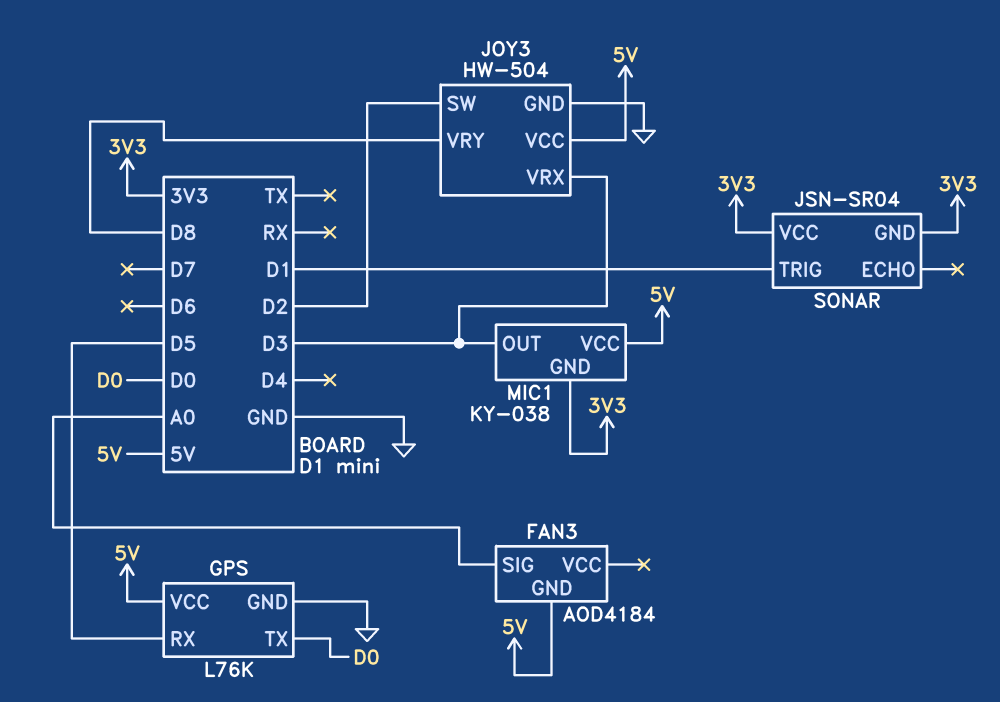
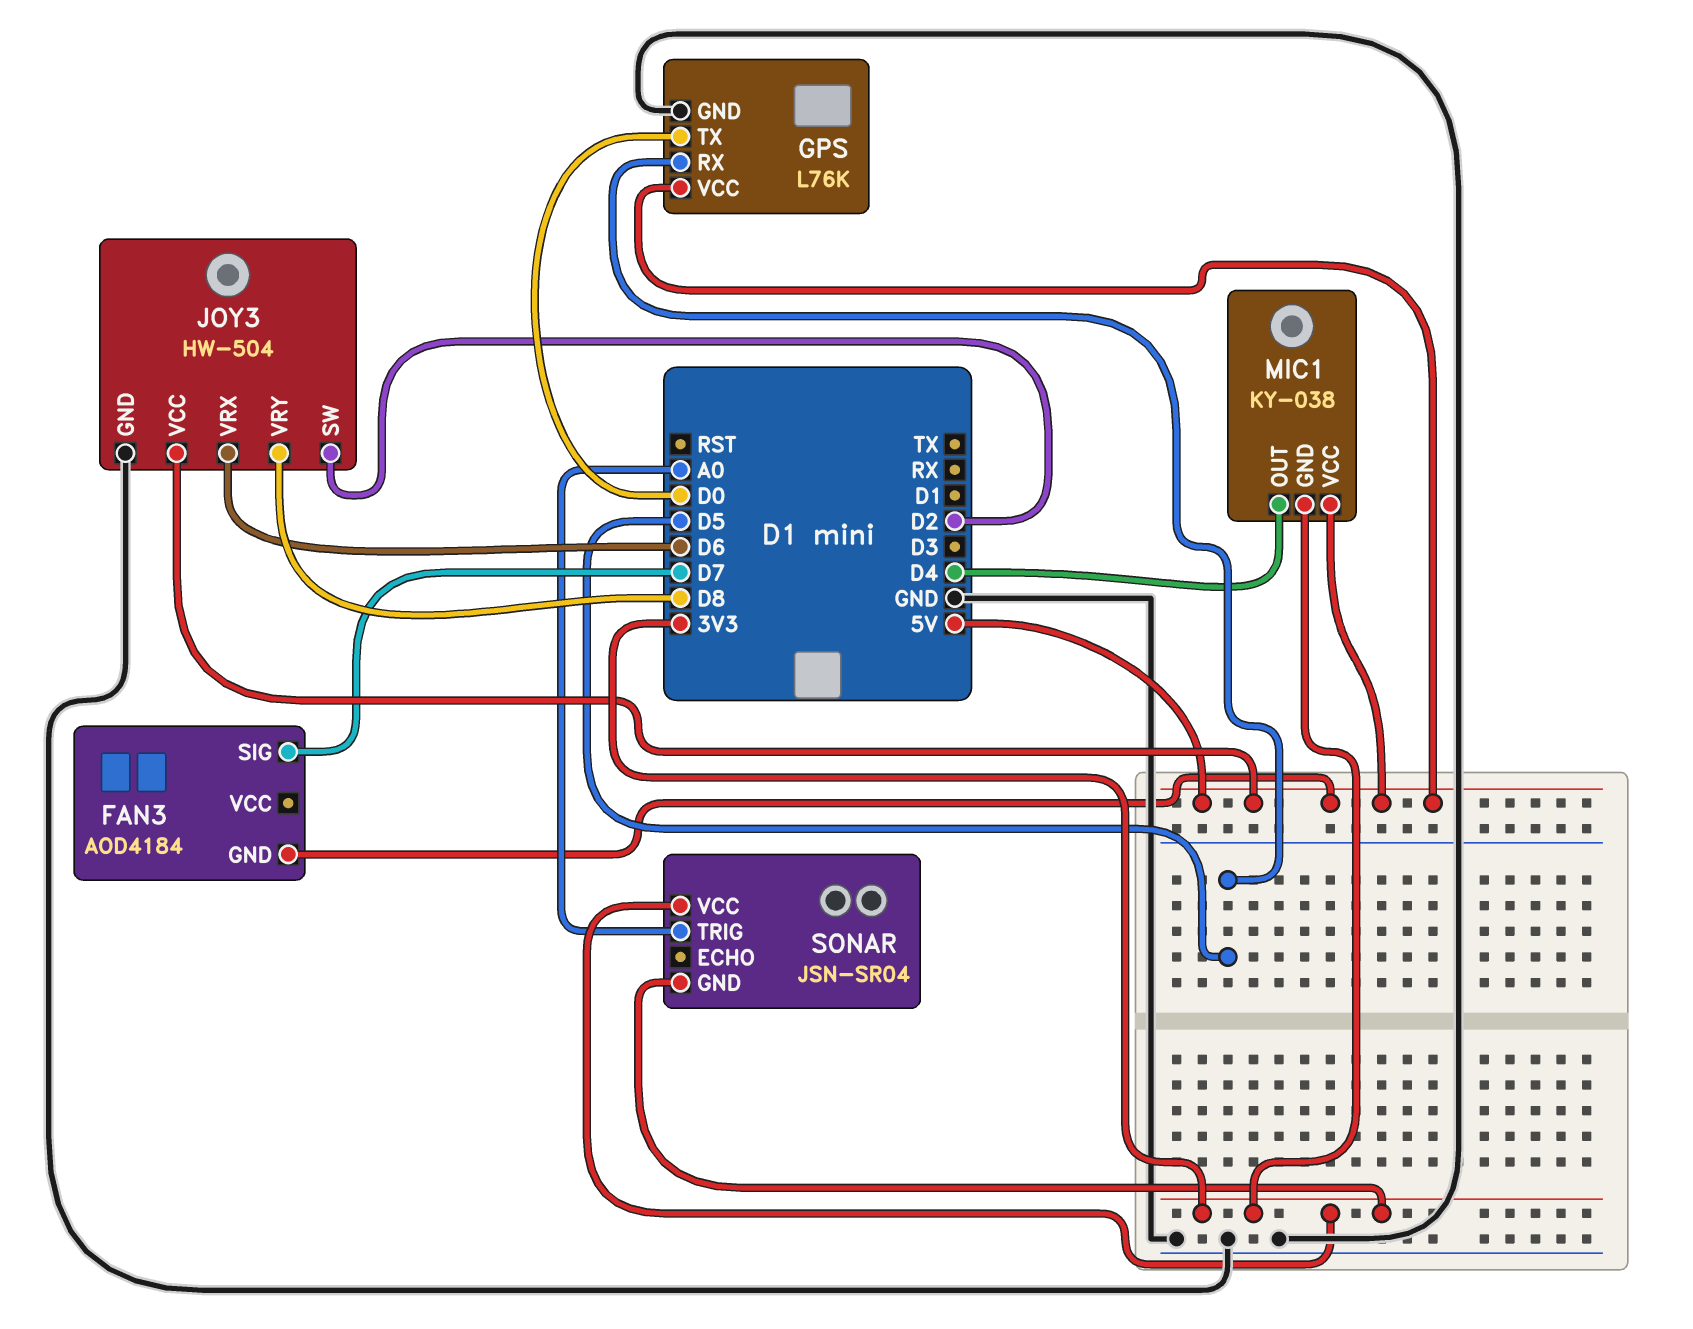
FAN3 pin SIG: A0 -> D7
JOY3 pin VRX: D3 -> D6
MIC1 pin OUT: D3 -> D4
SONAR pin TRIG: D1 -> A0

